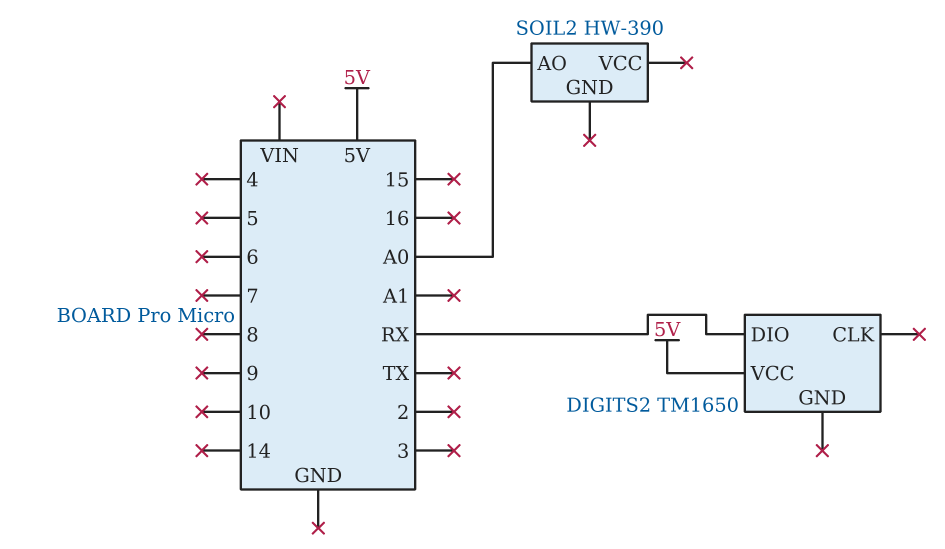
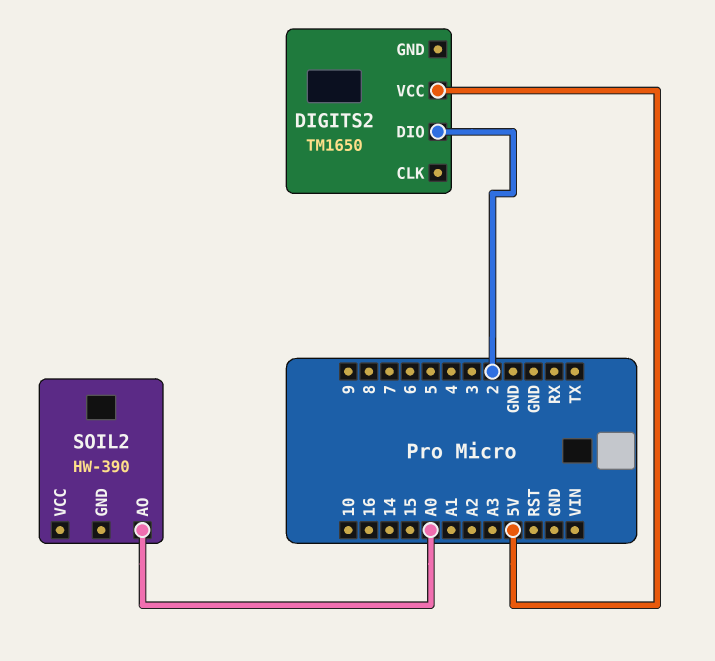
DIGITS2 pin DIO: RX -> 2

